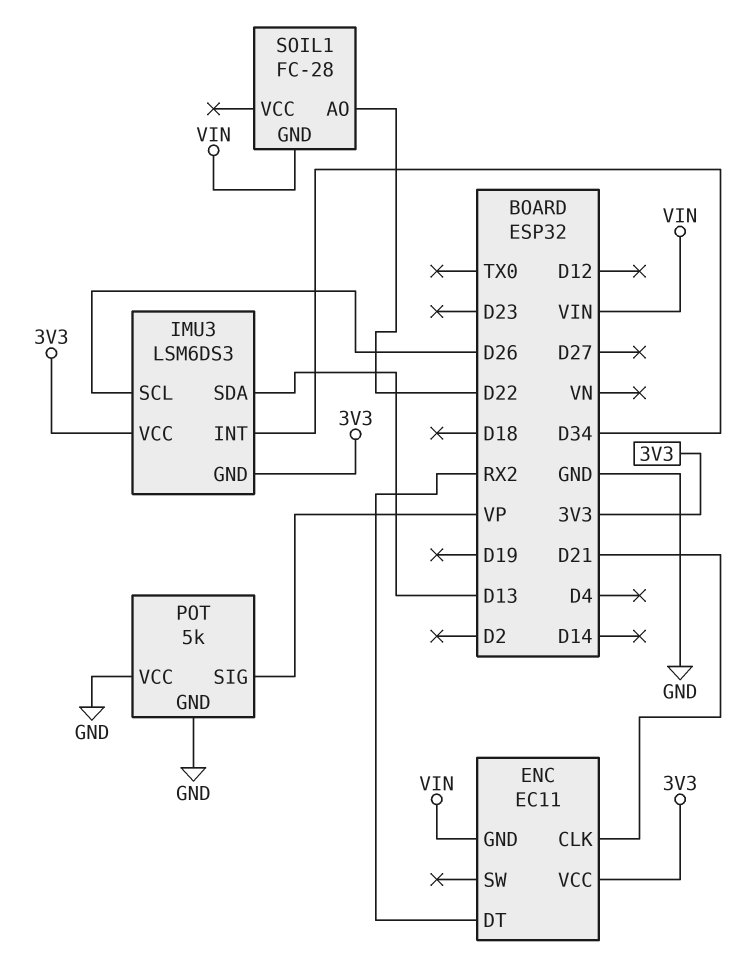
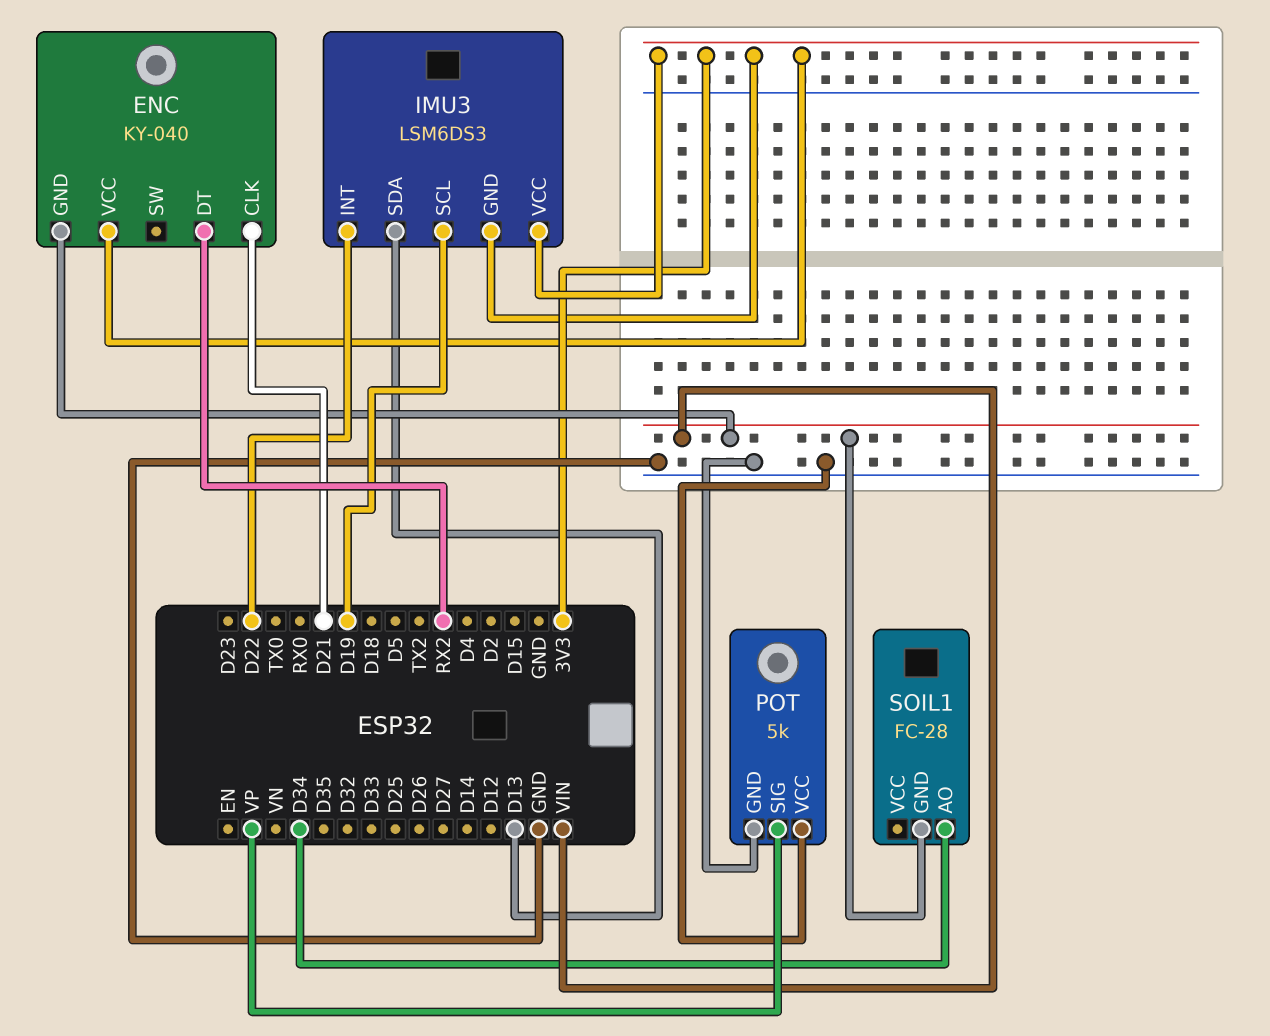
ENC: EC11 -> KY-040
IMU3 pin INT: D34 -> D22
IMU3 pin SCL: D26 -> D19
SOIL1 pin AO: D22 -> D34

